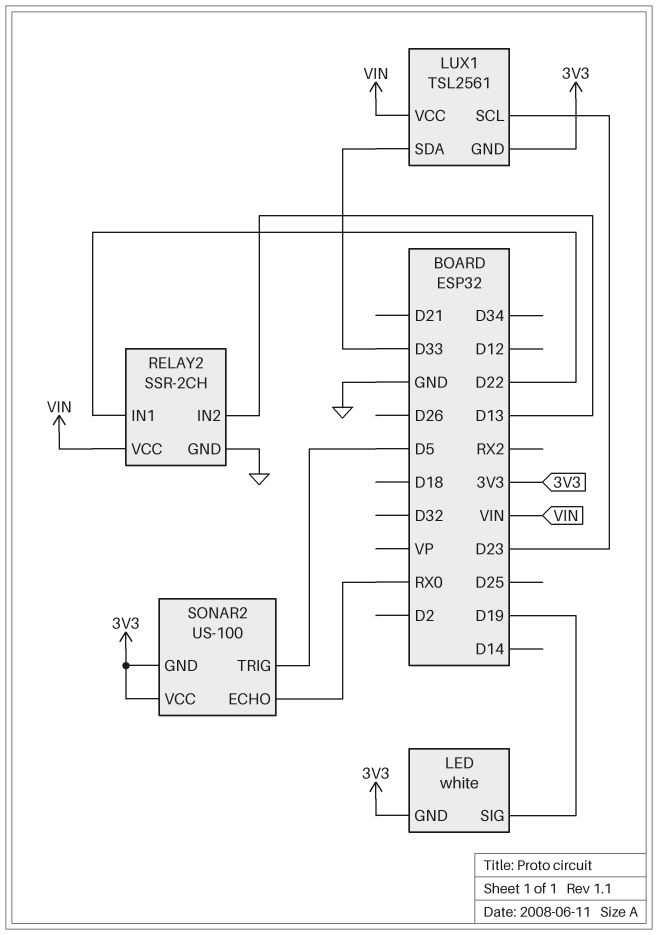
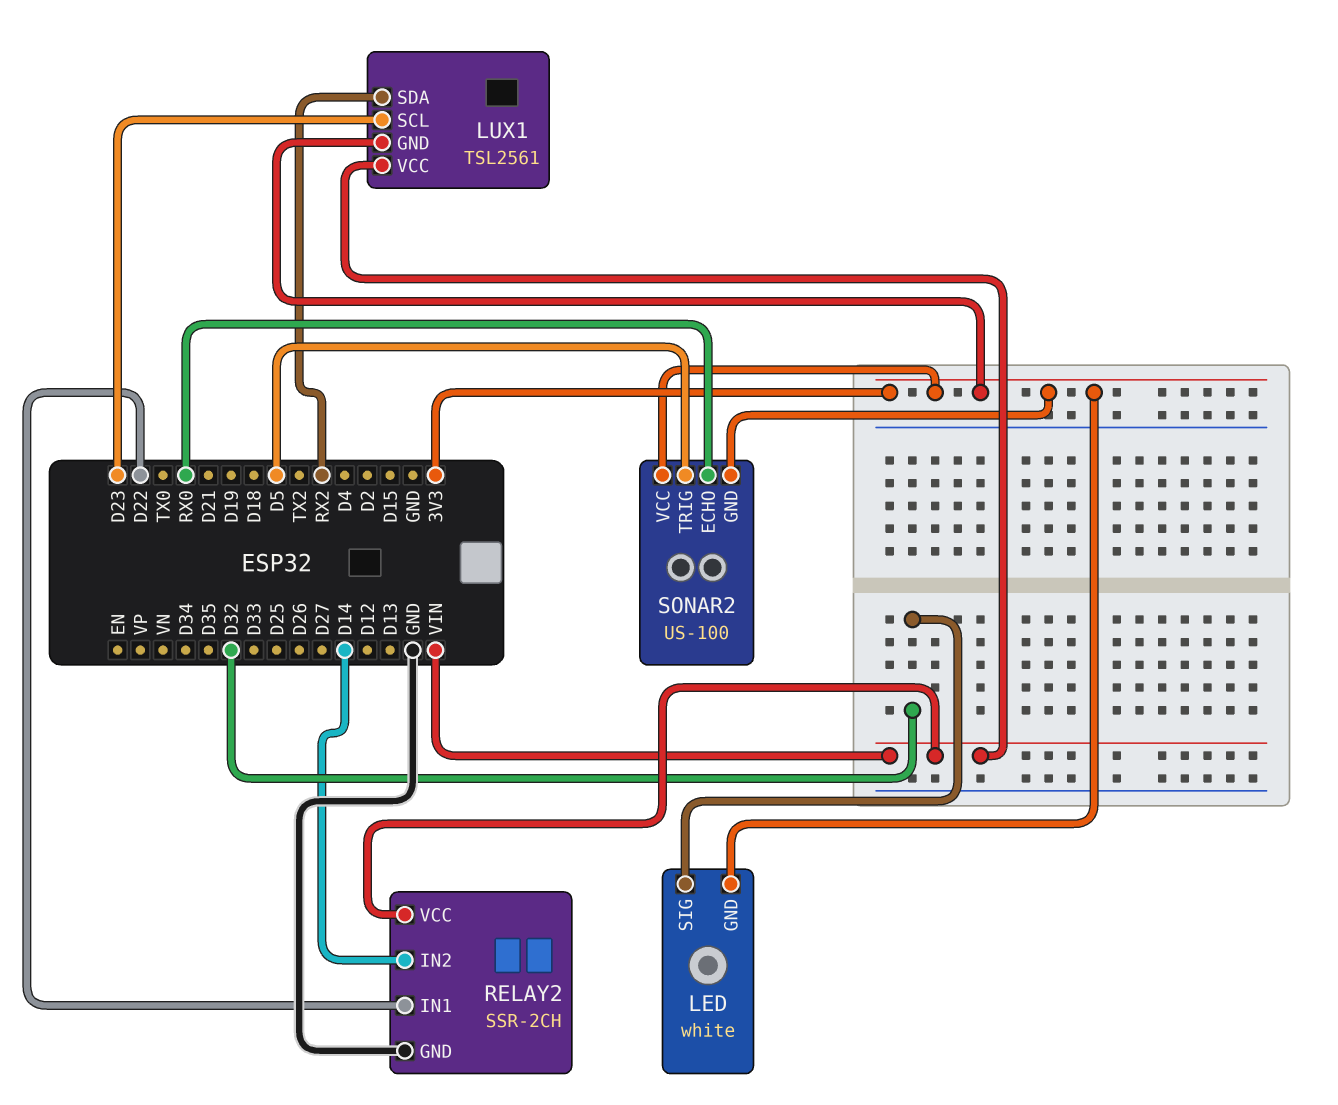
LED pin SIG: D19 -> D32
LUX1 pin SDA: D33 -> RX2
RELAY2 pin IN2: D13 -> D14

